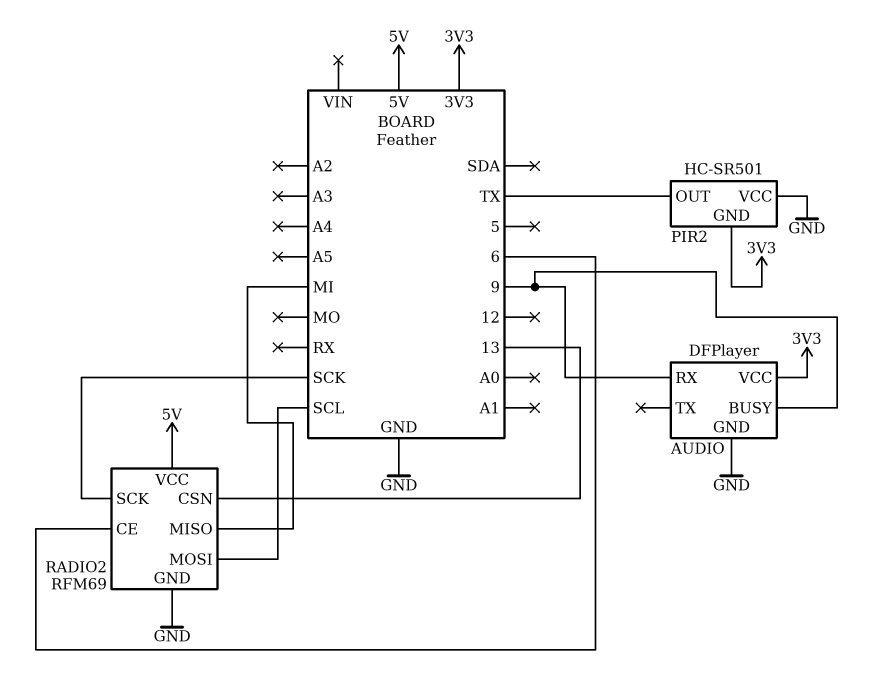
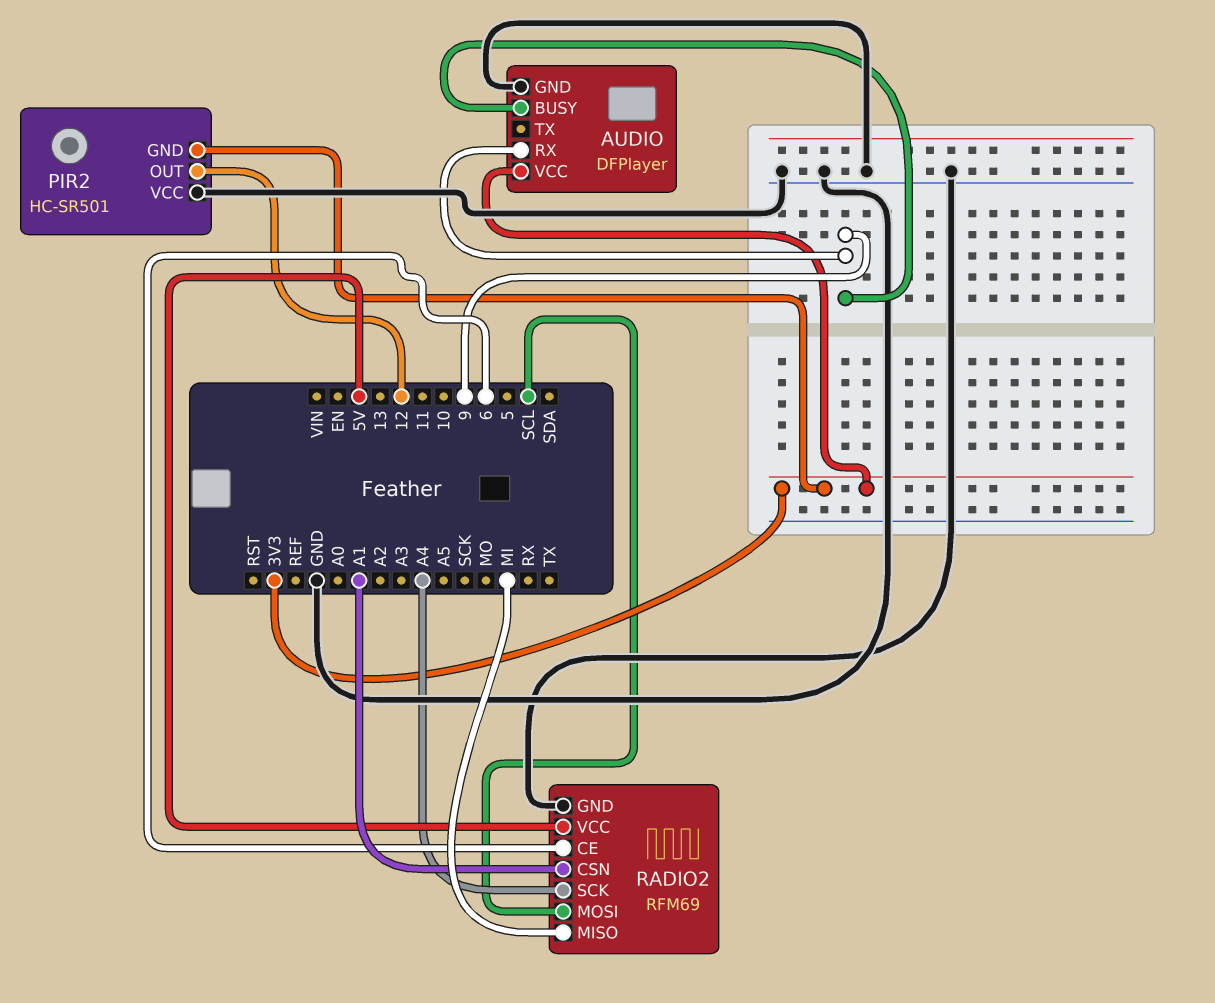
PIR2 pin OUT: TX -> 12
RADIO2 pin CSN: 13 -> A1
RADIO2 pin SCK: SCK -> A4

